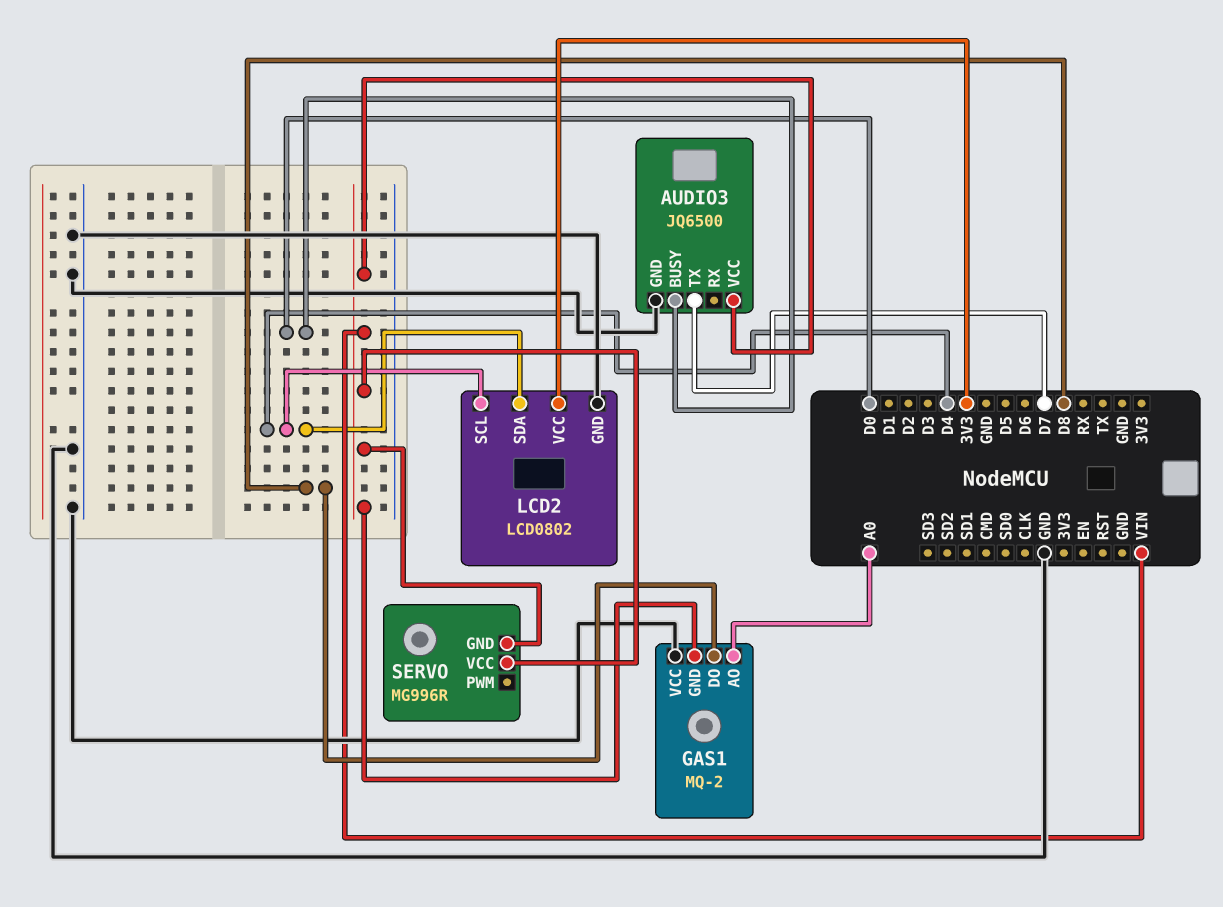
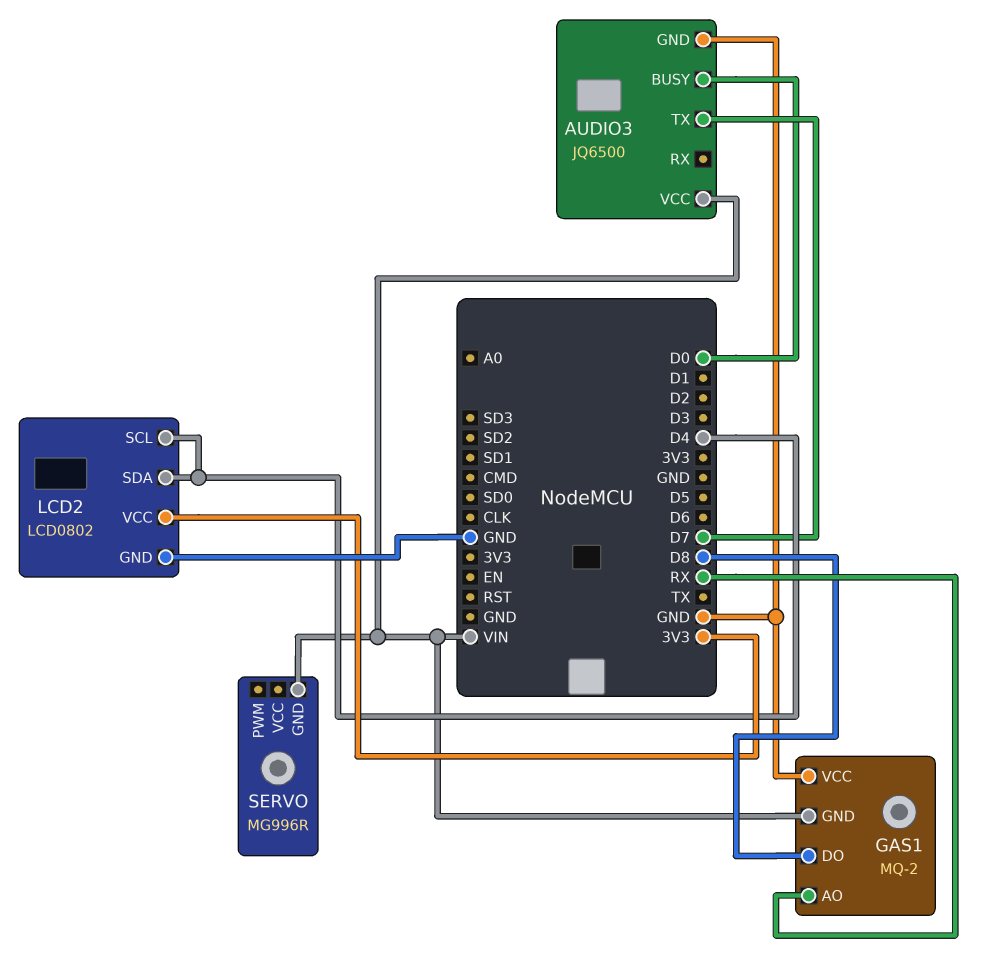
GAS1 pin AO: A0 -> RX
SERVO pin VCC: VIN -> none

